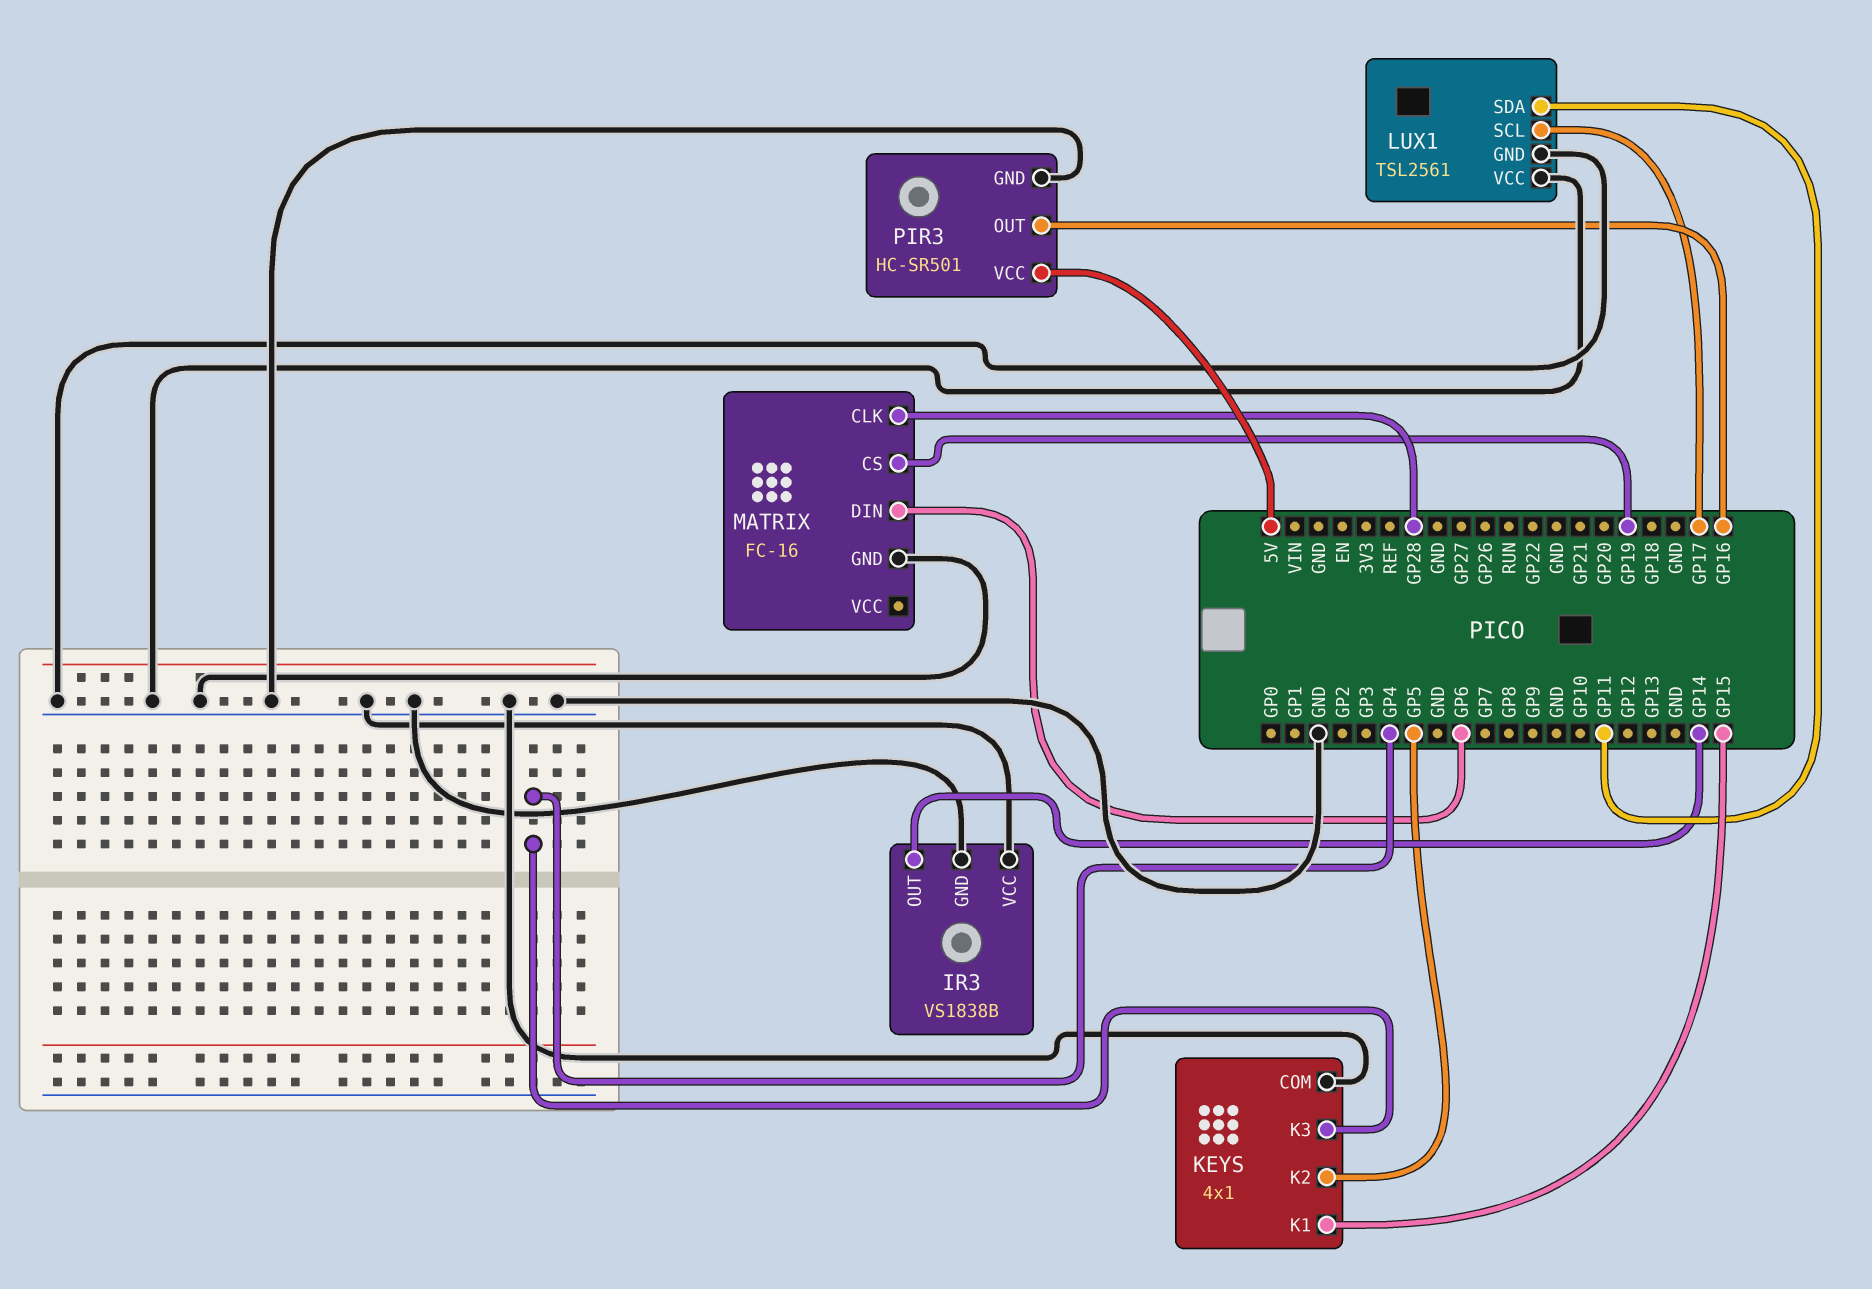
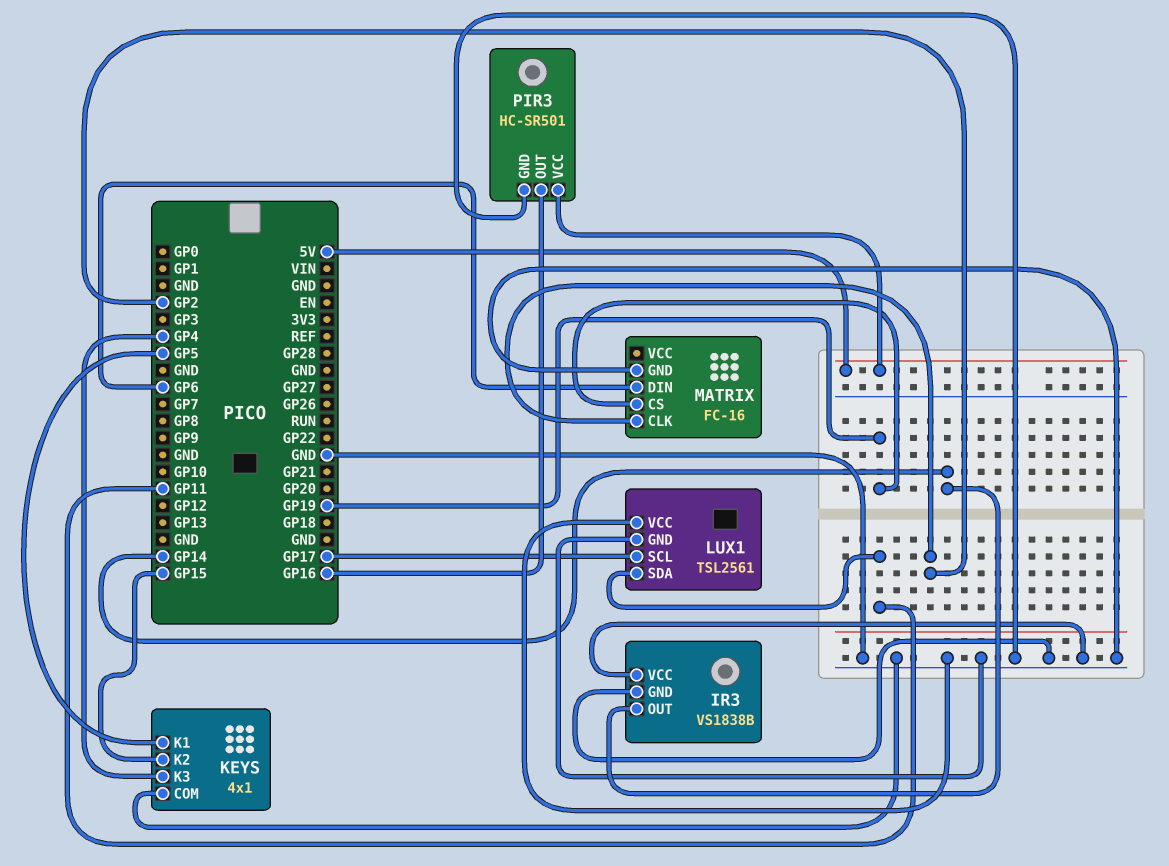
KEYS pin K1: GP15 -> GP5
KEYS pin K2: GP5 -> GP15
MATRIX pin CLK: GP28 -> GP2

